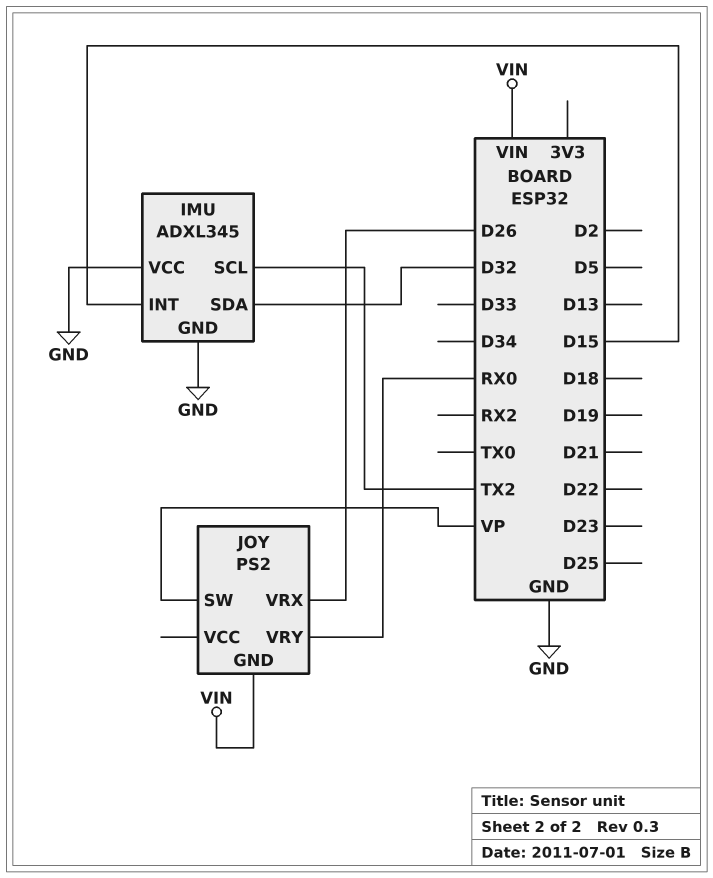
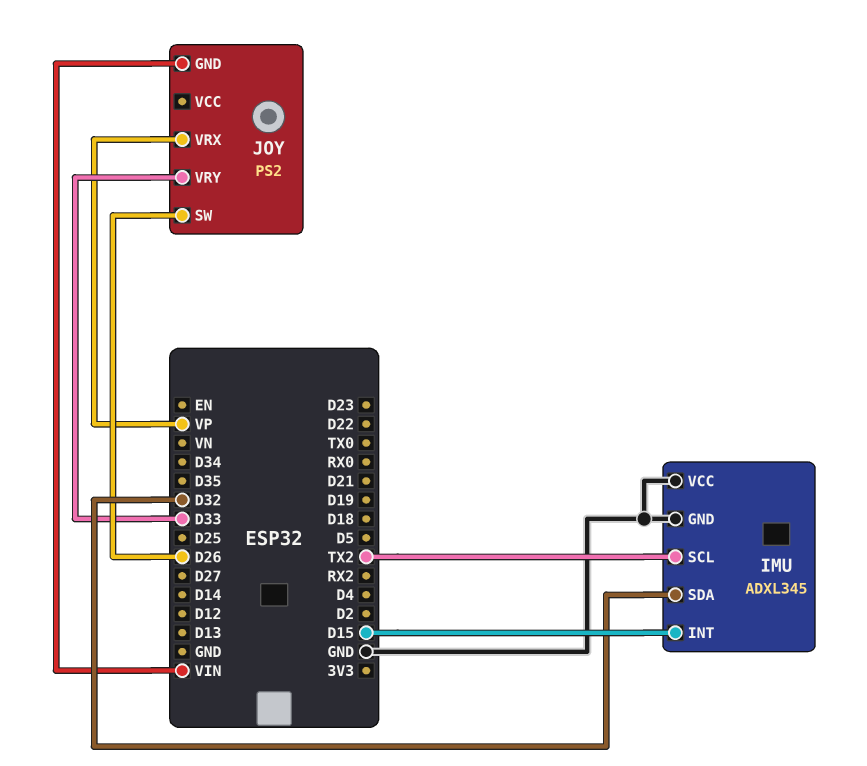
JOY pin SW: VP -> D26
JOY pin VRX: D26 -> VP
JOY pin VRY: RX0 -> D33

